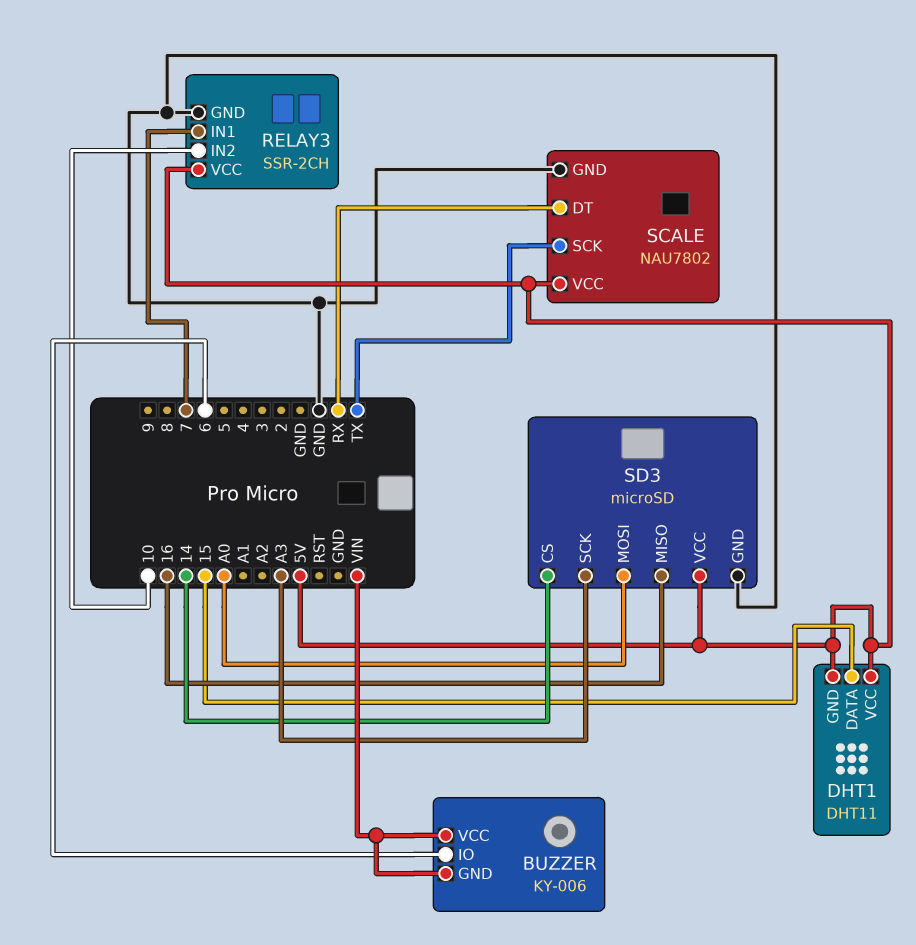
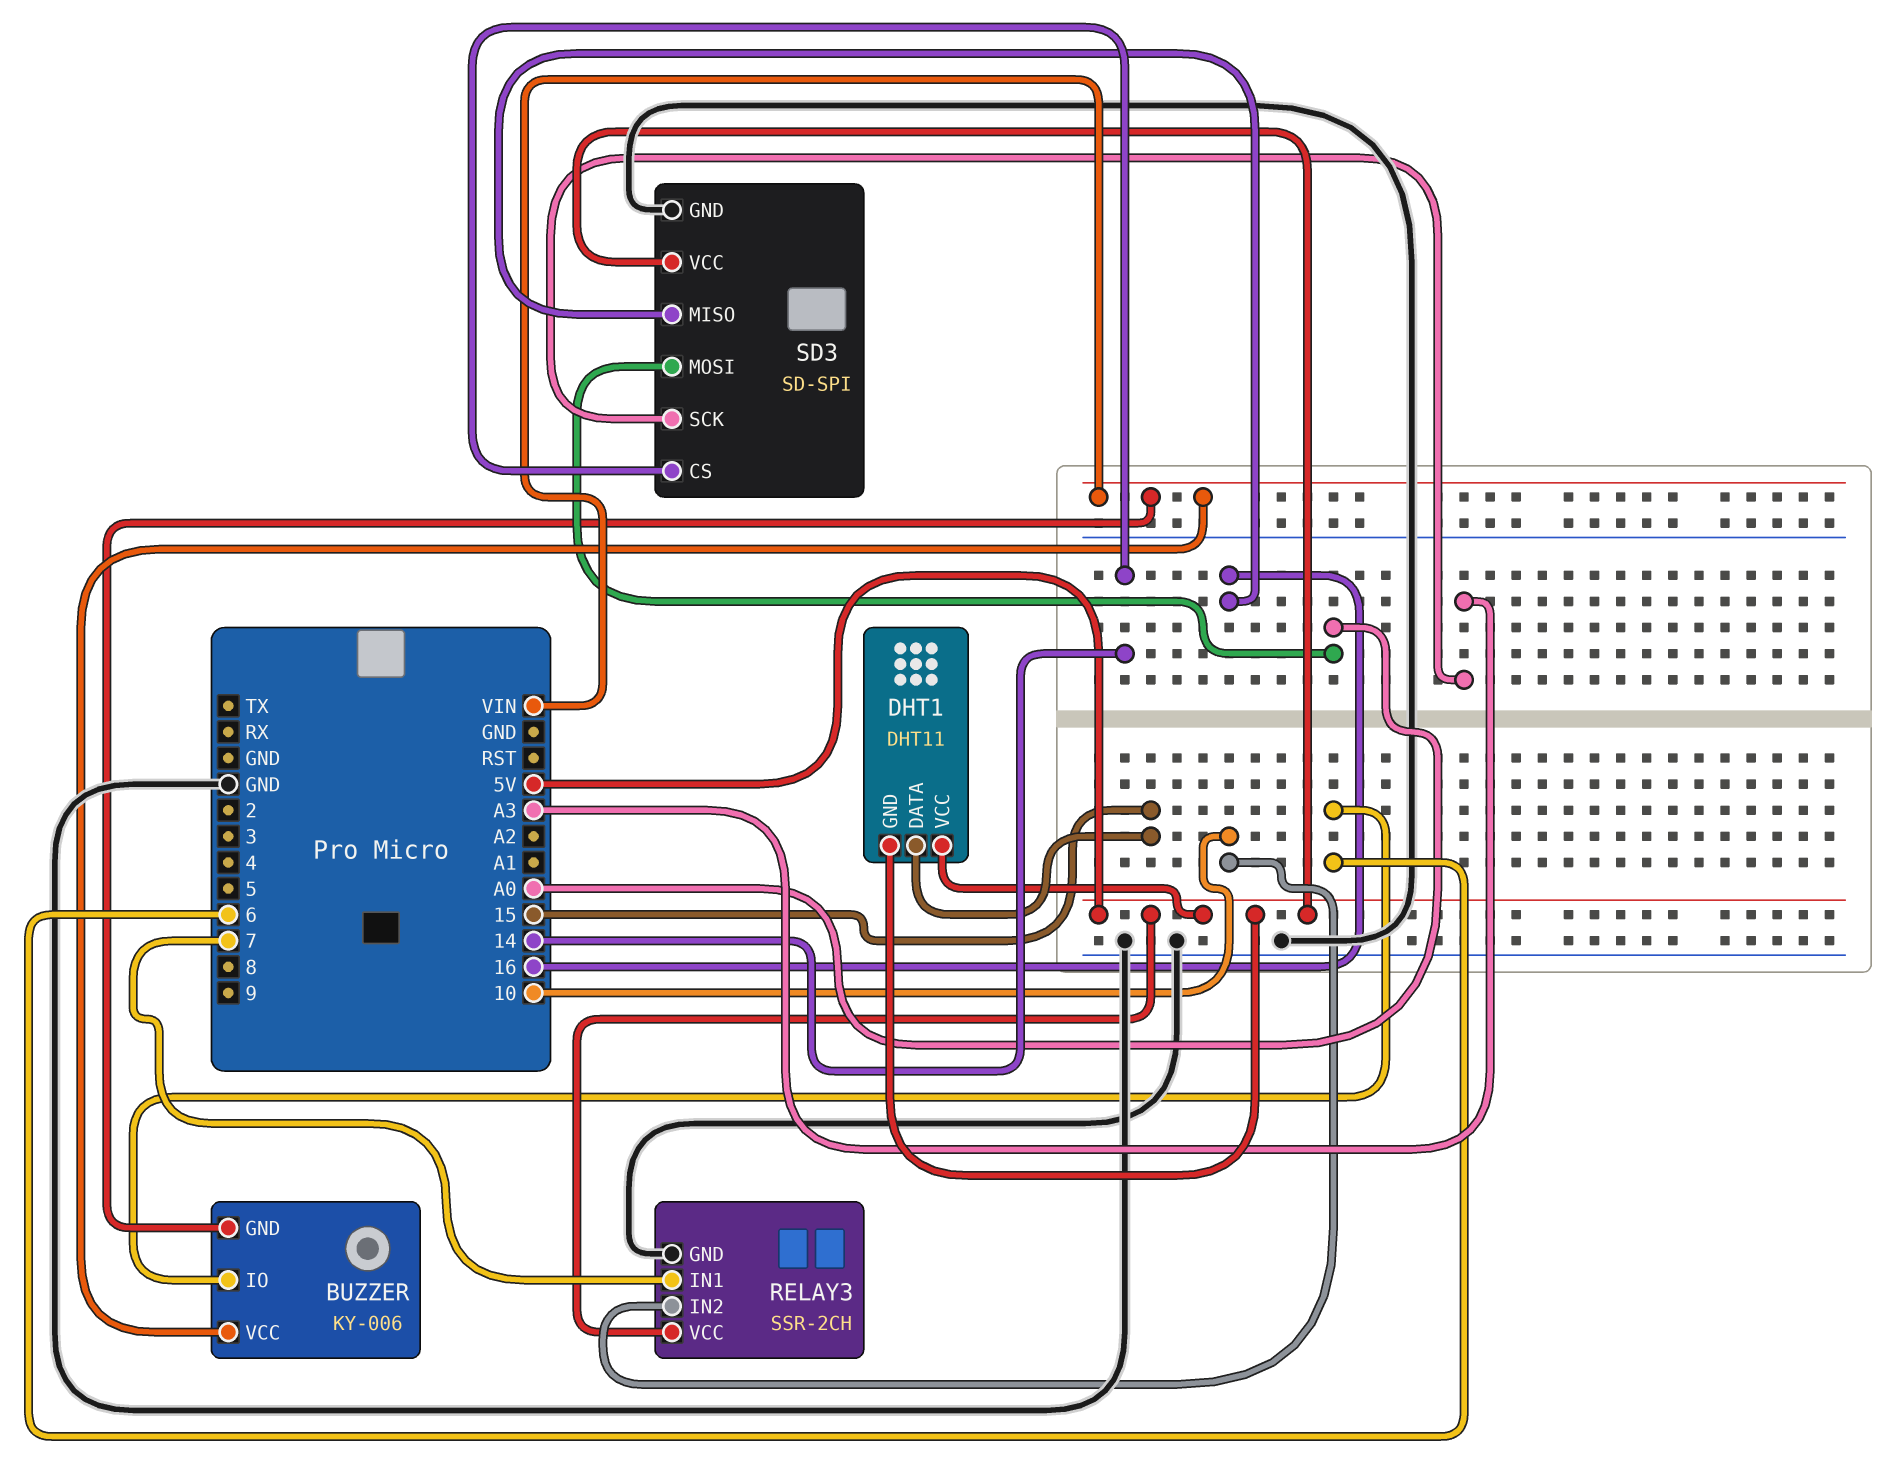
SCALE: NAU7802 -> none
SCALE pin DT: RX -> none
SCALE pin GND: GND -> none
SCALE pin SCK: TX -> none
SCALE pin VCC: 5V -> none
SD3: microSD -> SD-SPI

